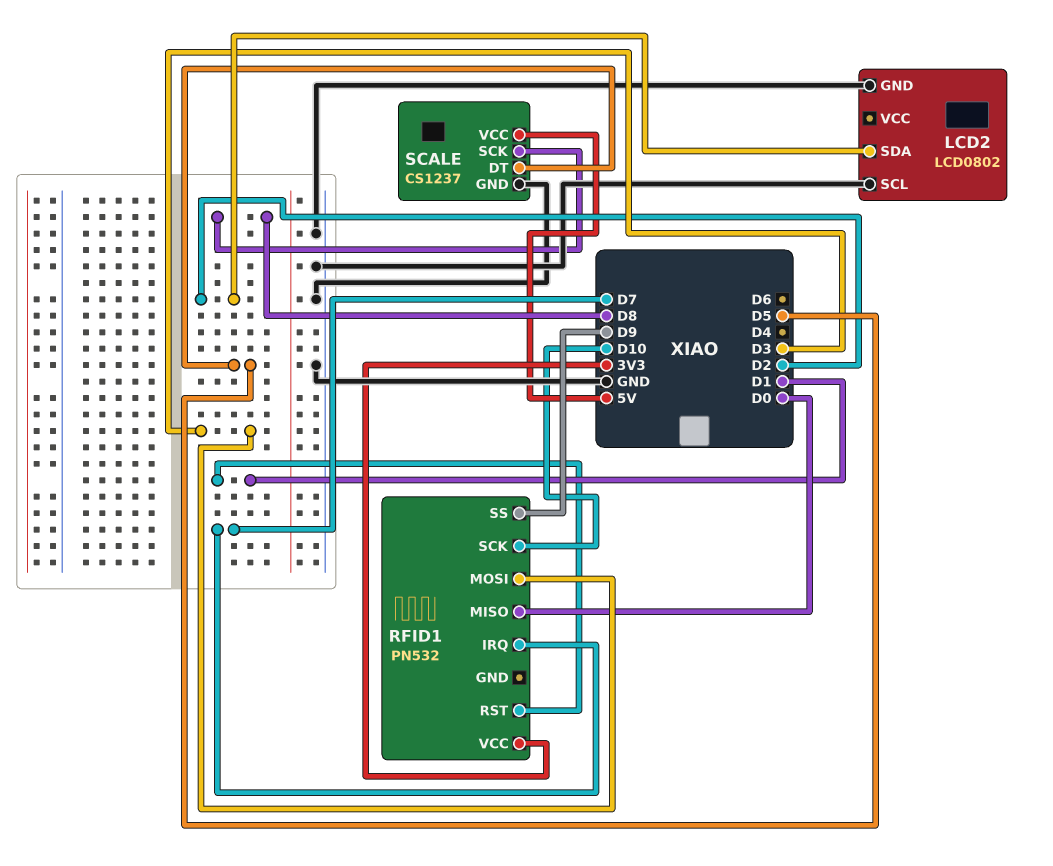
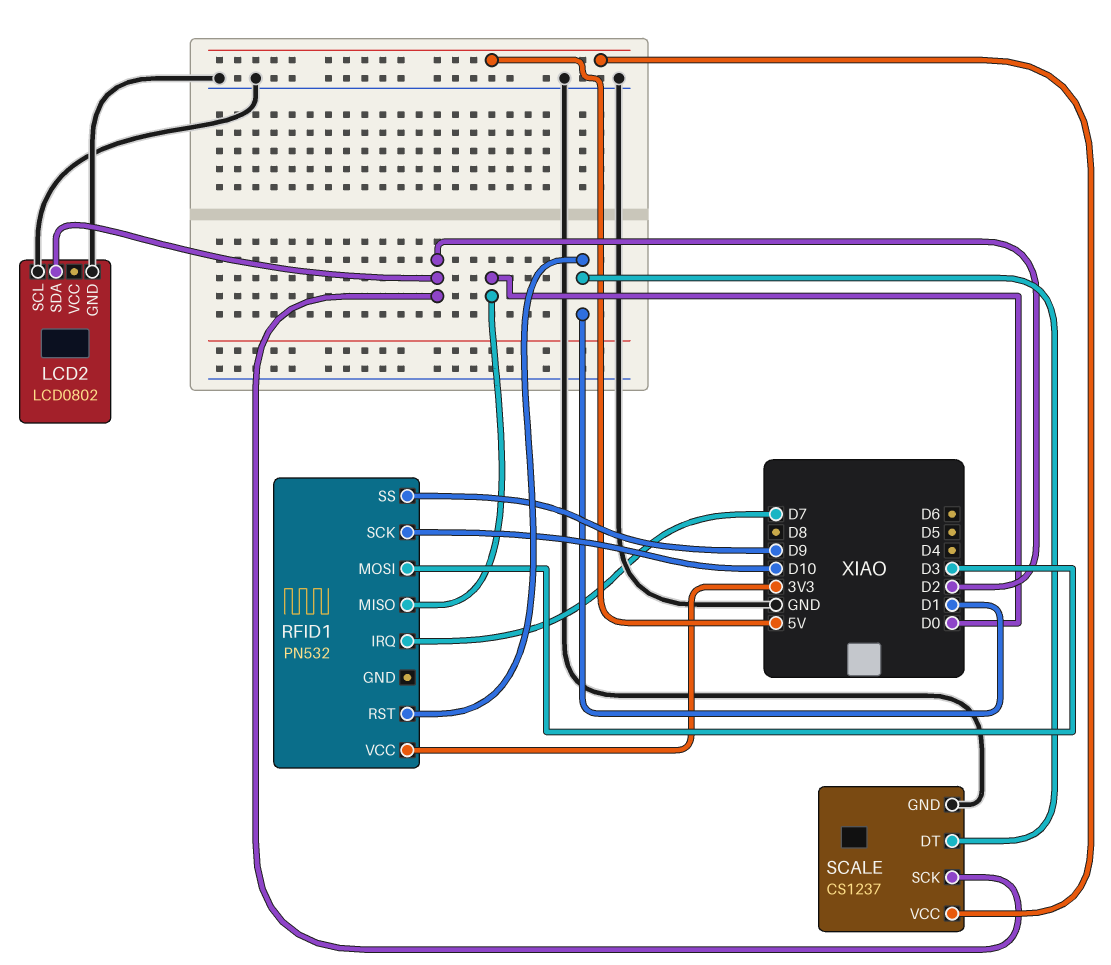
SCALE pin DT: D5 -> D1
SCALE pin SCK: D8 -> D2

